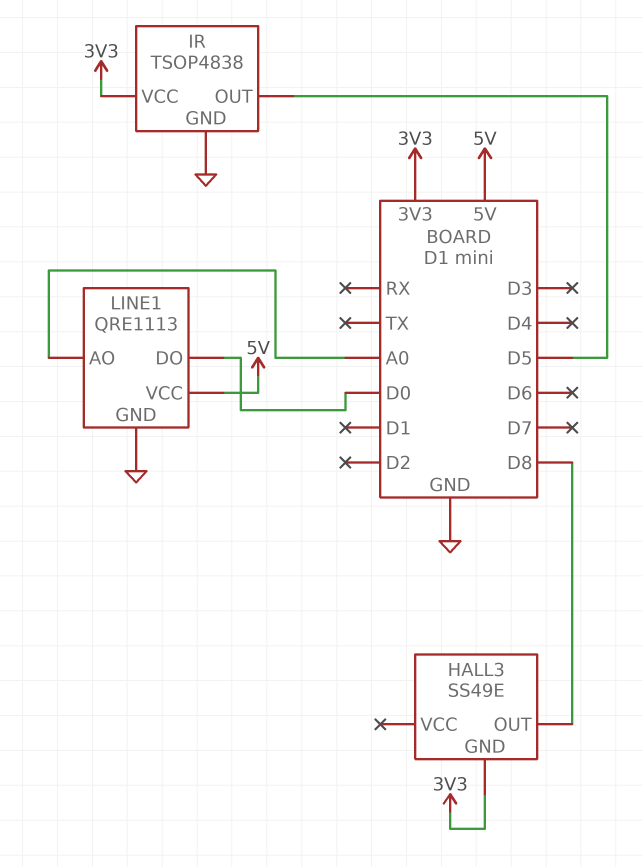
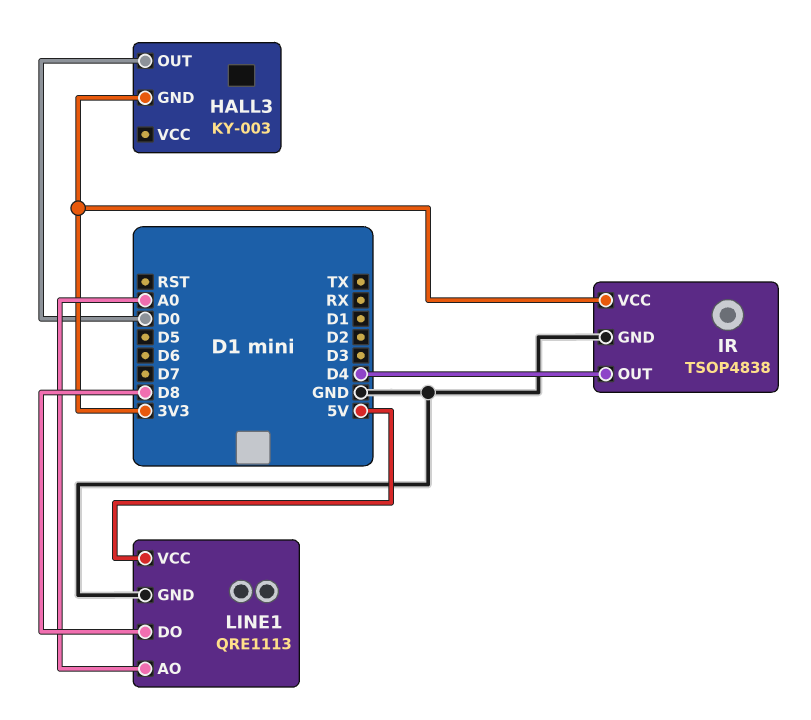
HALL3: SS49E -> KY-003
HALL3 pin OUT: D8 -> D0
IR pin OUT: D5 -> D4
LINE1 pin DO: D0 -> D8

